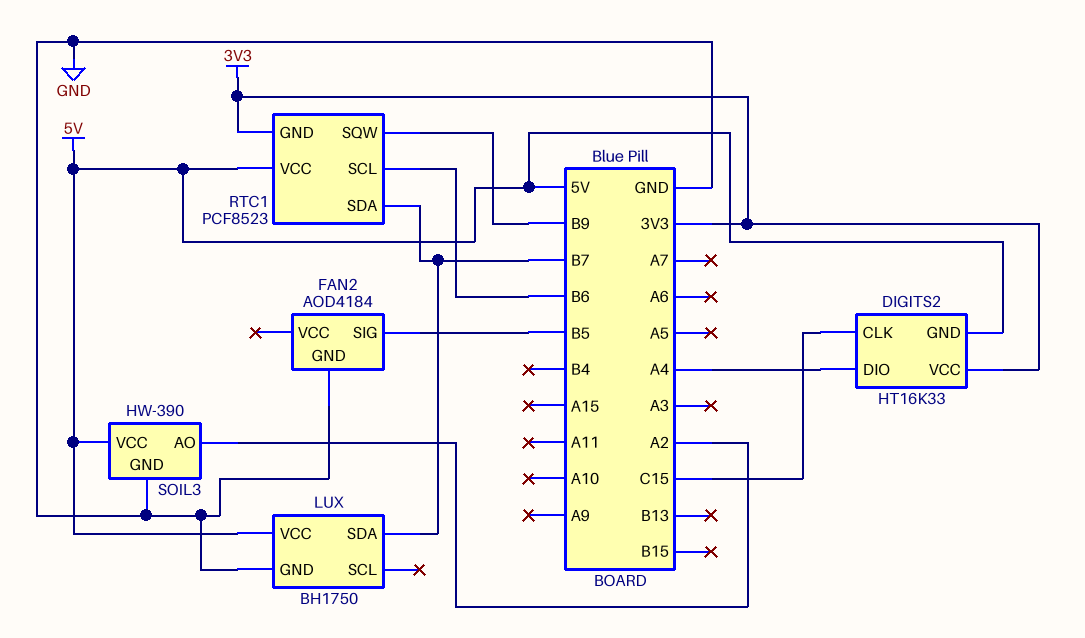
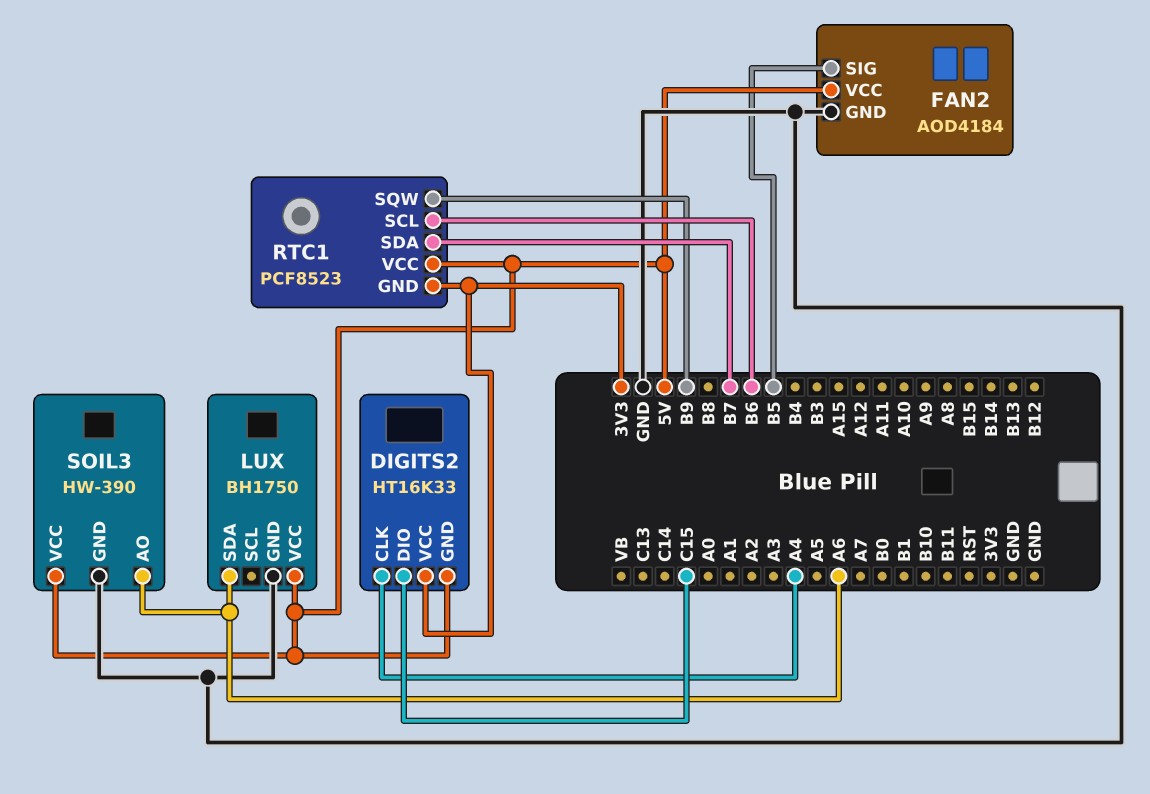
DIGITS2 pin CLK: C15 -> A4
DIGITS2 pin DIO: A4 -> C15
FAN2 pin VCC: none -> 5V
LUX pin SDA: B7 -> A6
SOIL3 pin AO: A2 -> A6

